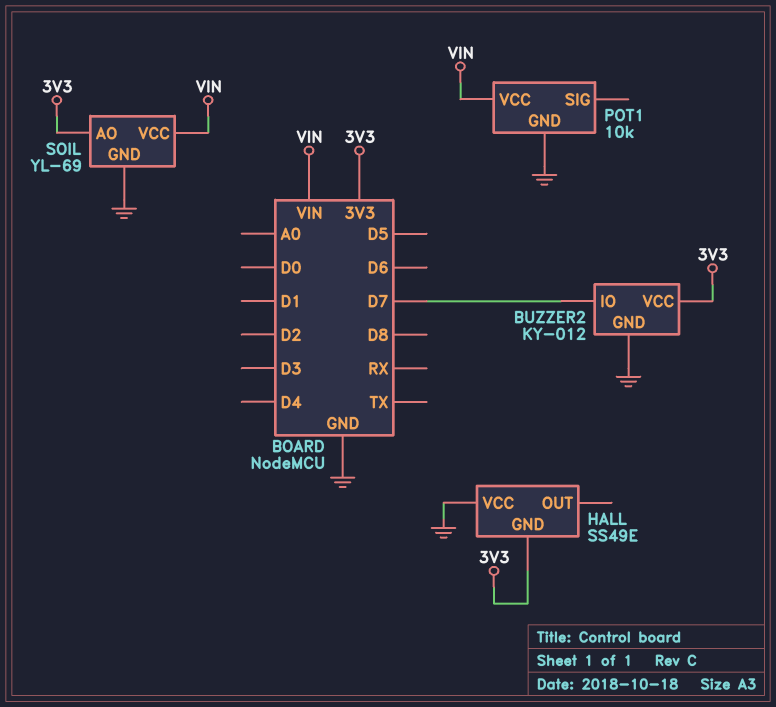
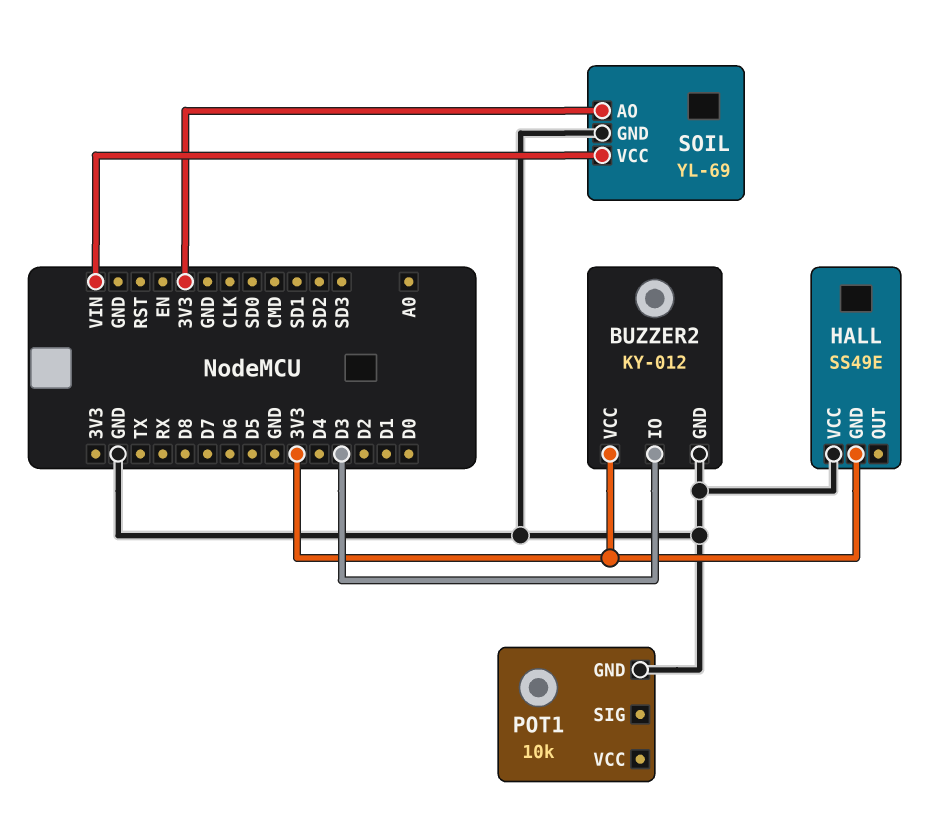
BUZZER2 pin IO: D7 -> D3
POT1 pin VCC: VIN -> none

